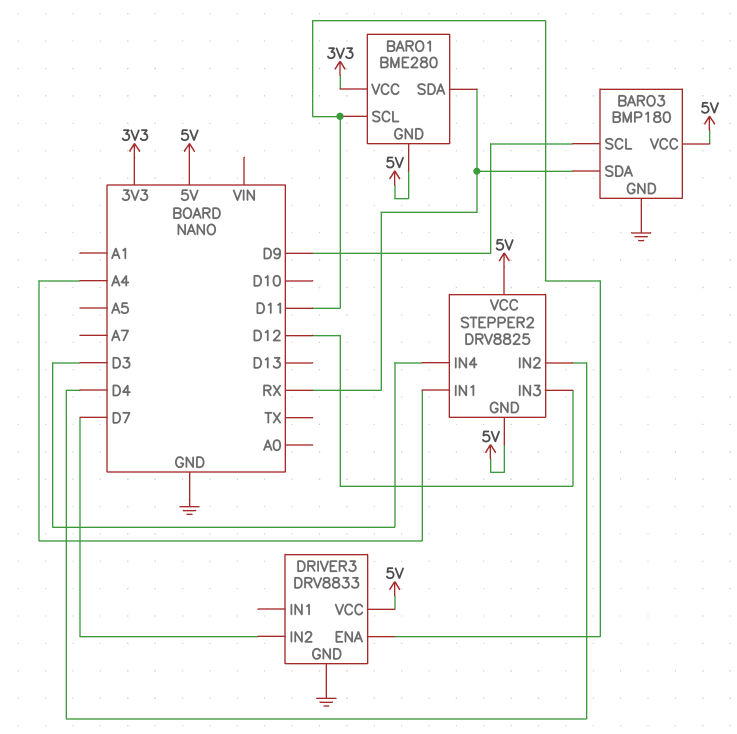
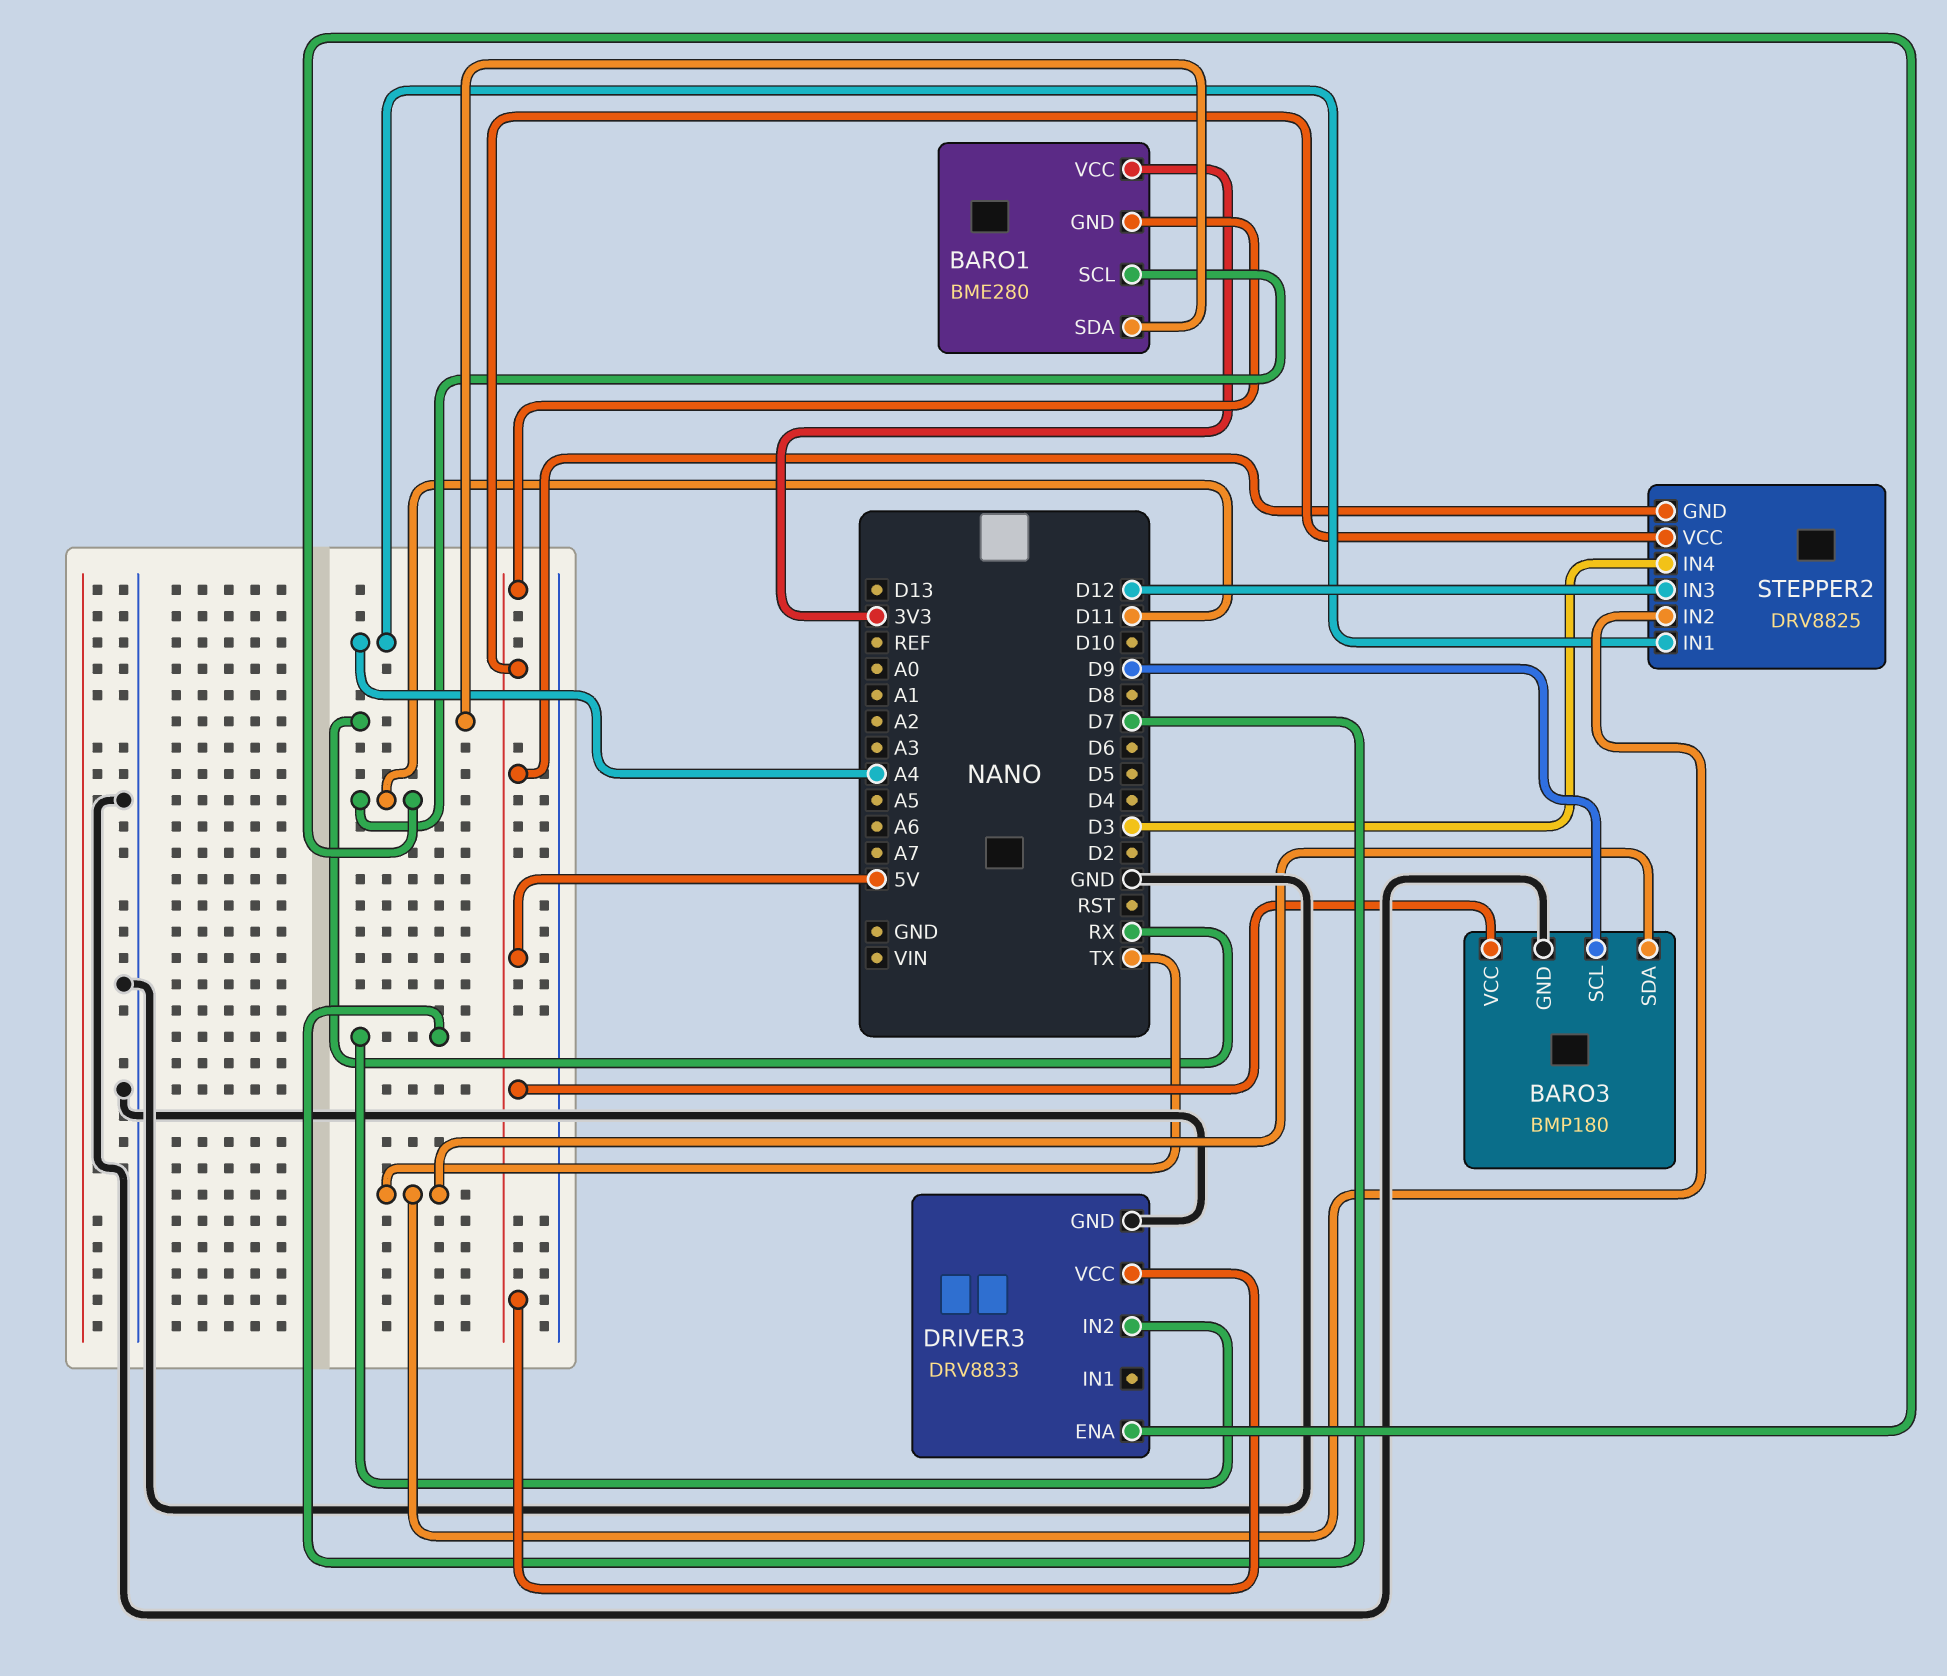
BARO3 pin SDA: RX -> TX
STEPPER2 pin IN2: D4 -> TX

